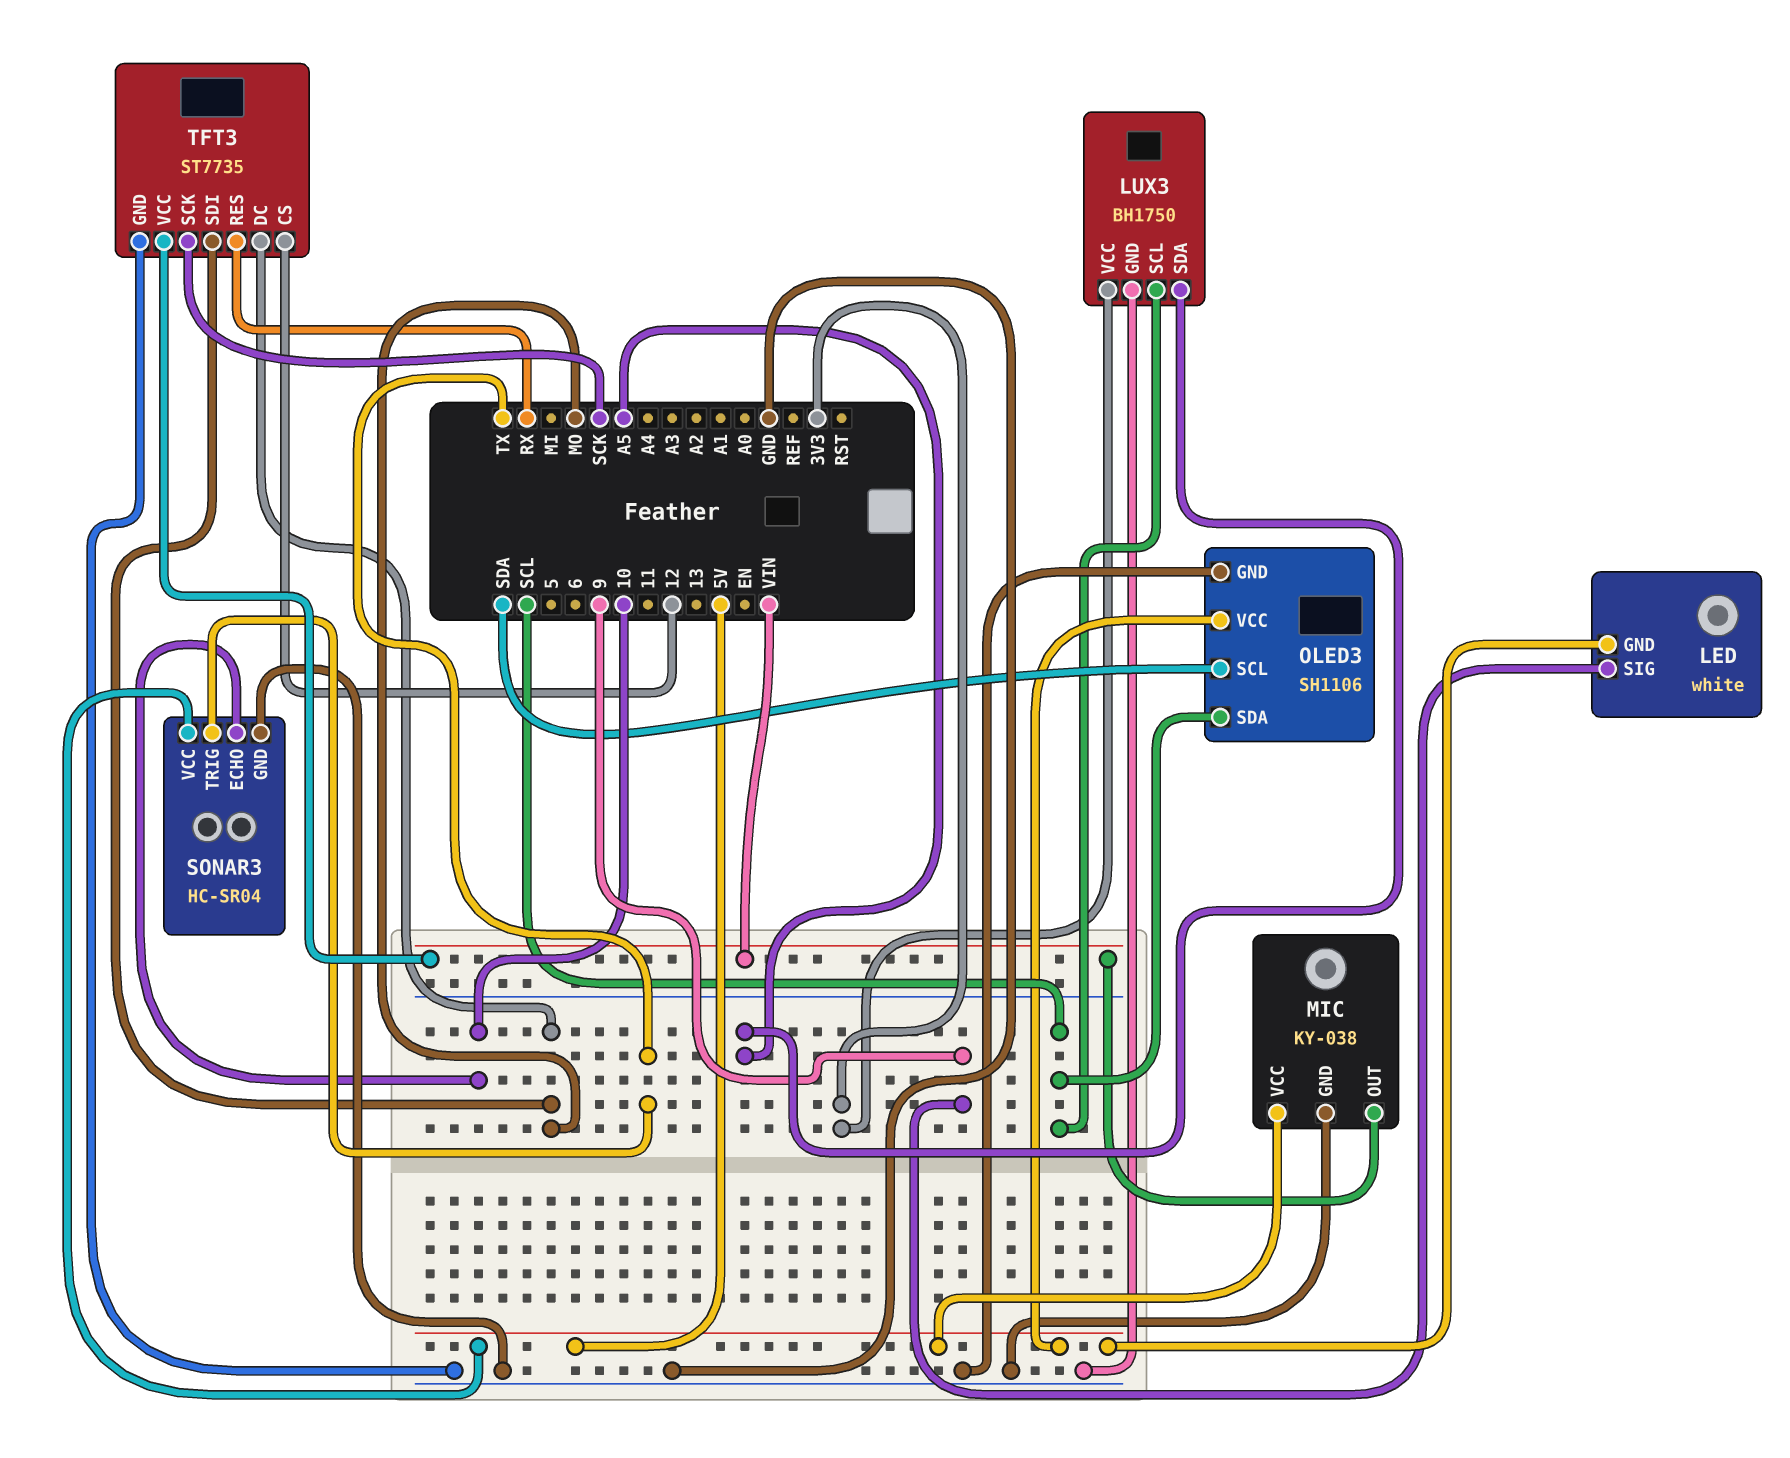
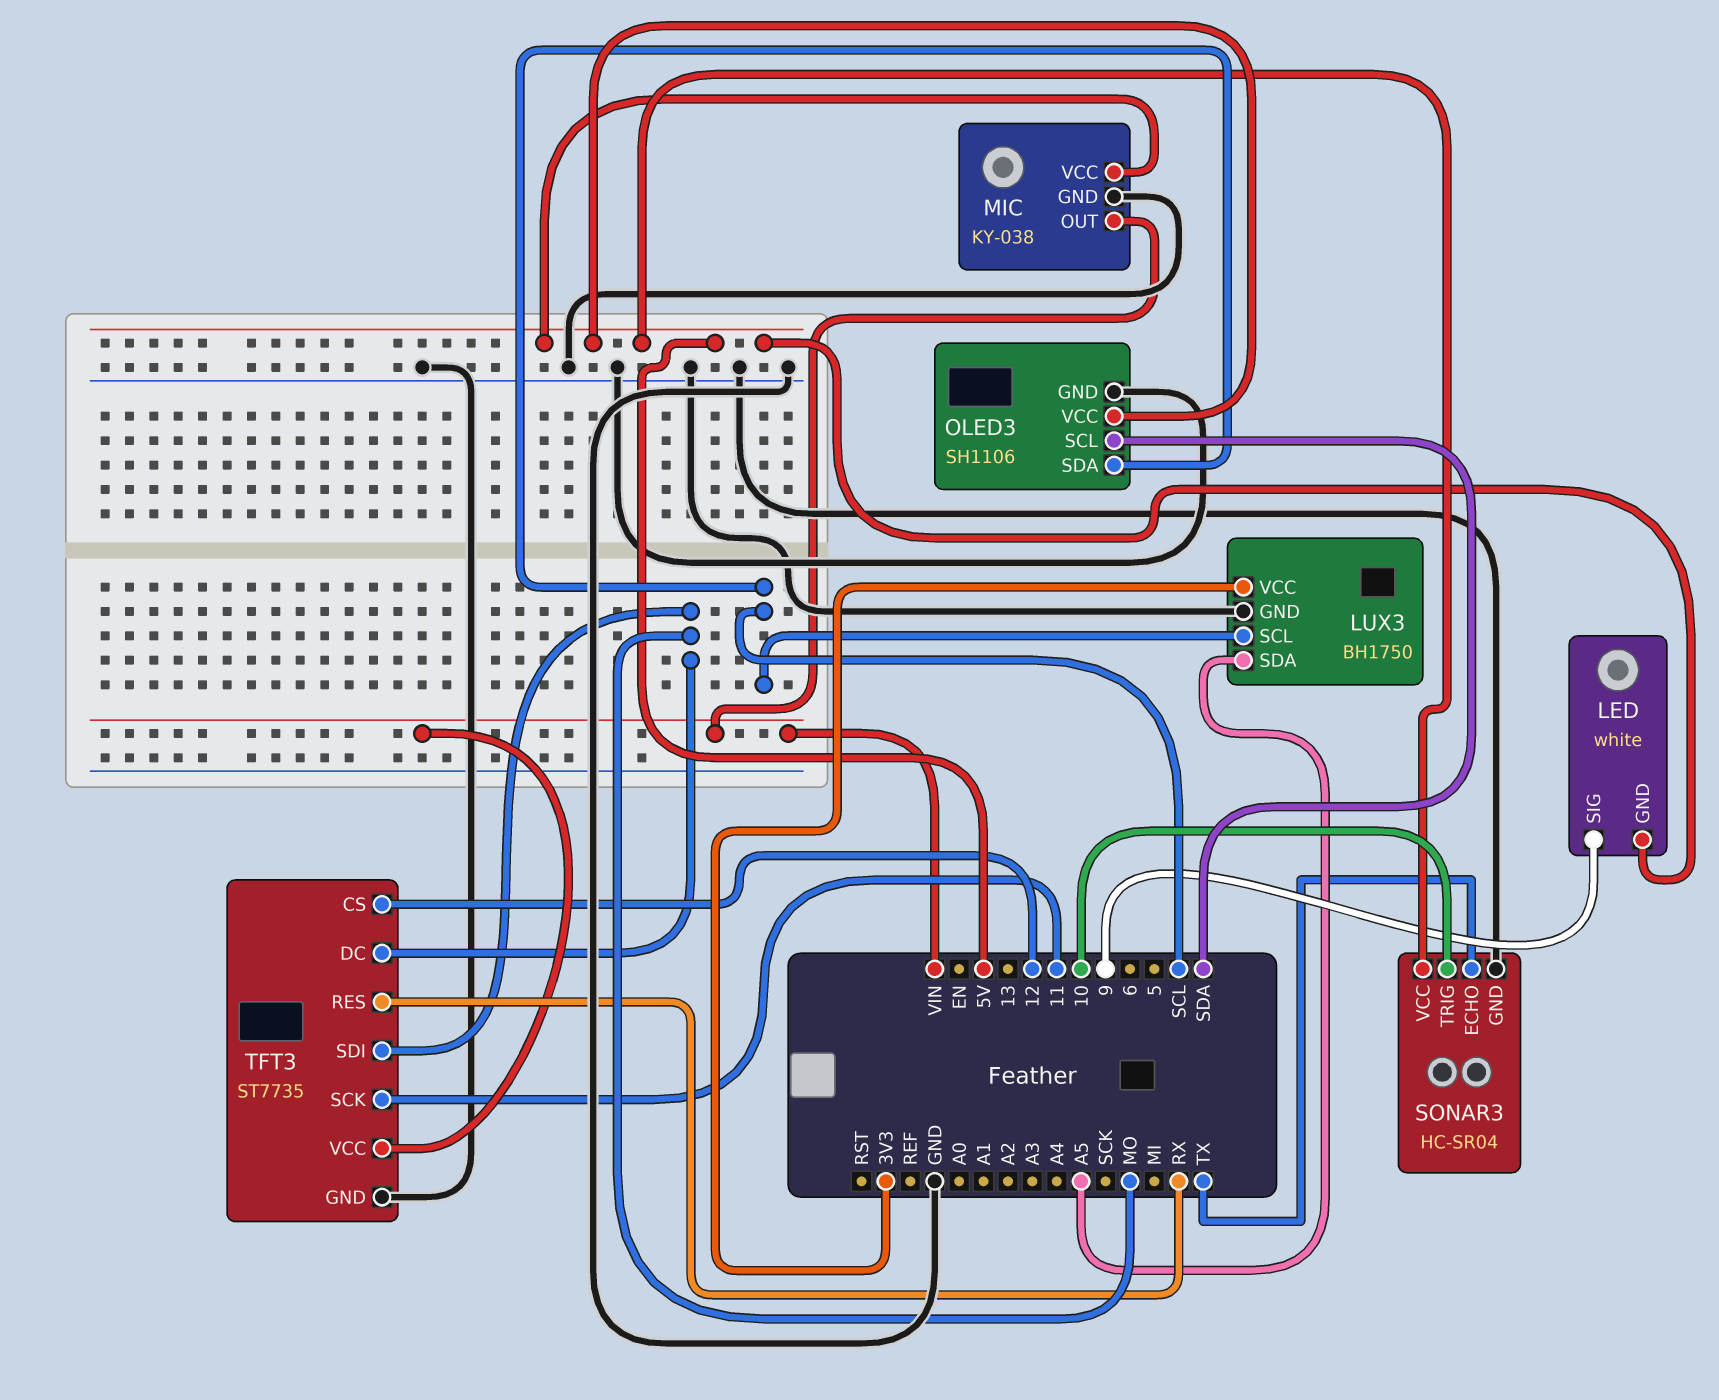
SONAR3 pin ECHO: 10 -> TX
SONAR3 pin TRIG: TX -> 10
TFT3 pin SCK: SCK -> 11

